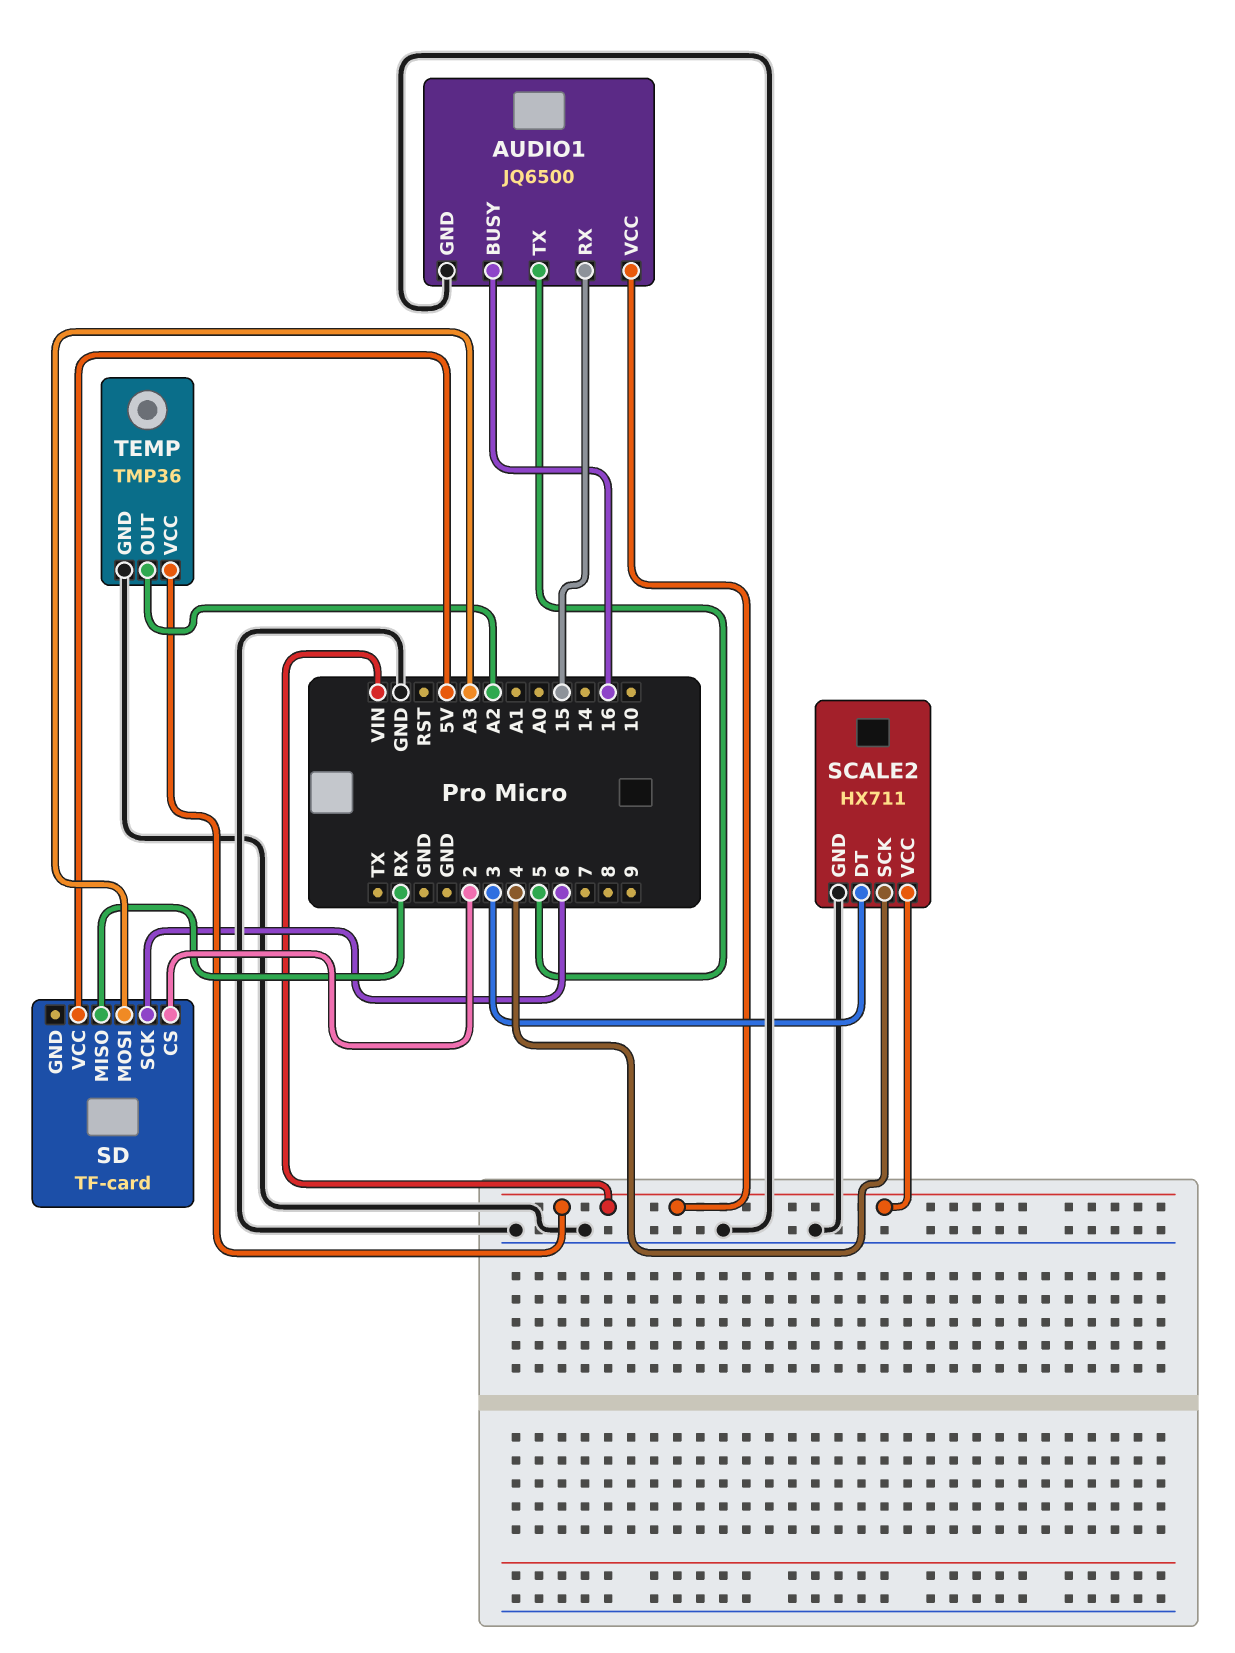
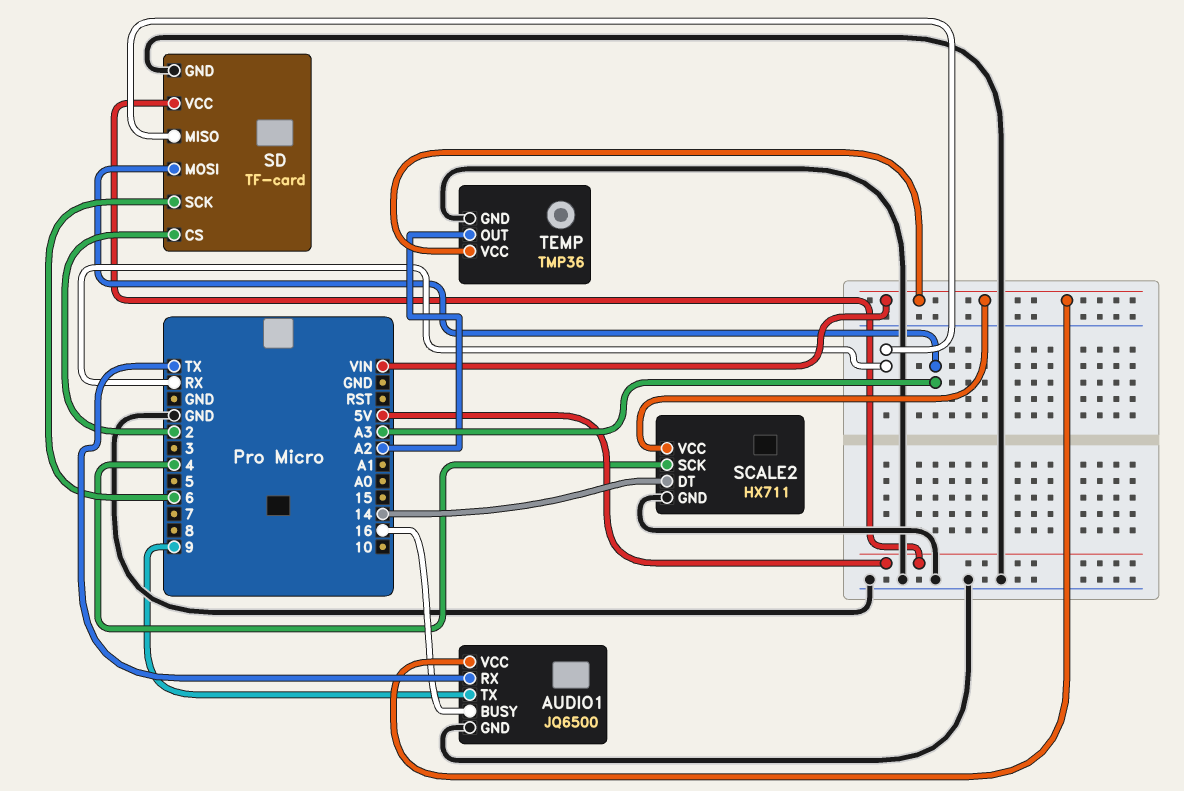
AUDIO1 pin RX: 15 -> TX
AUDIO1 pin TX: 5 -> 9
SCALE2 pin DT: 3 -> 14
SD pin GND: none -> GND

